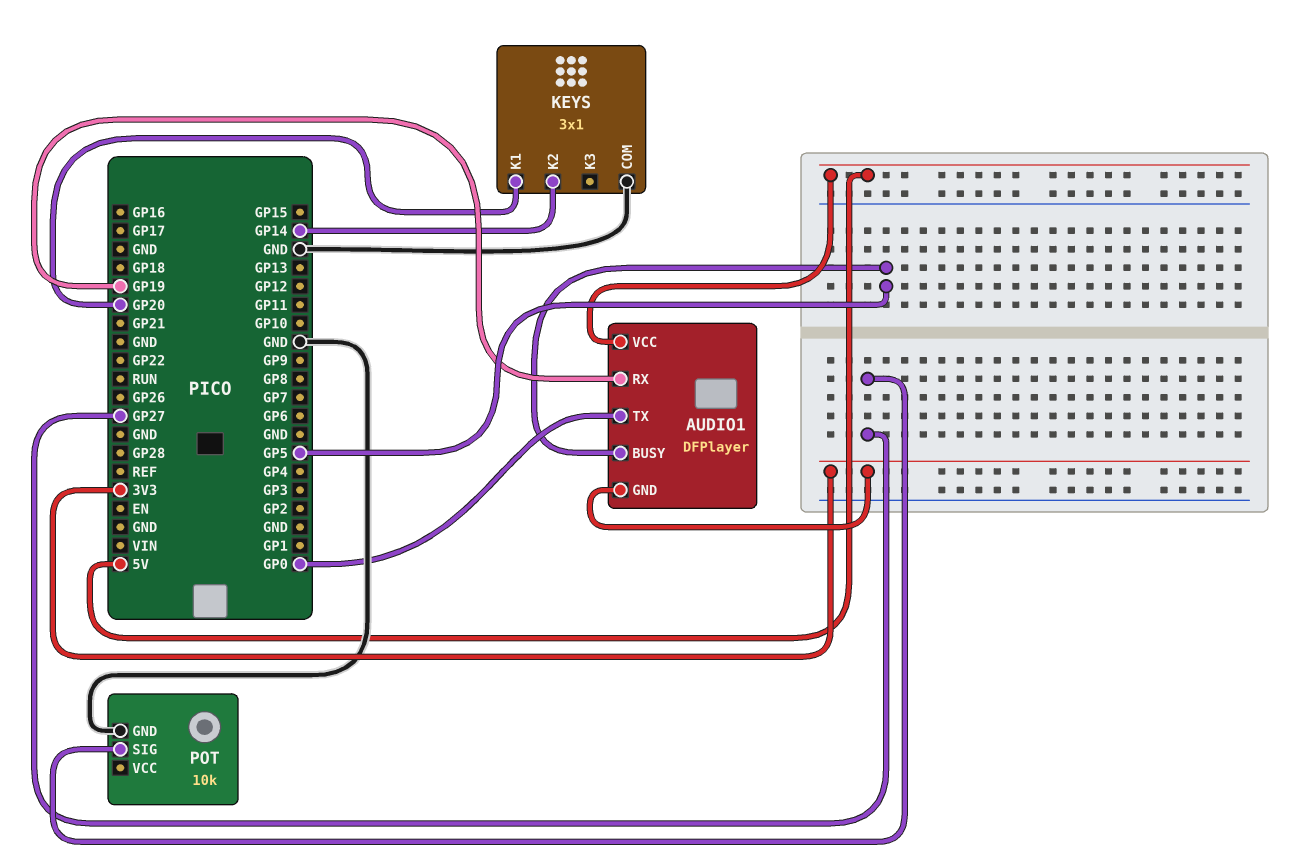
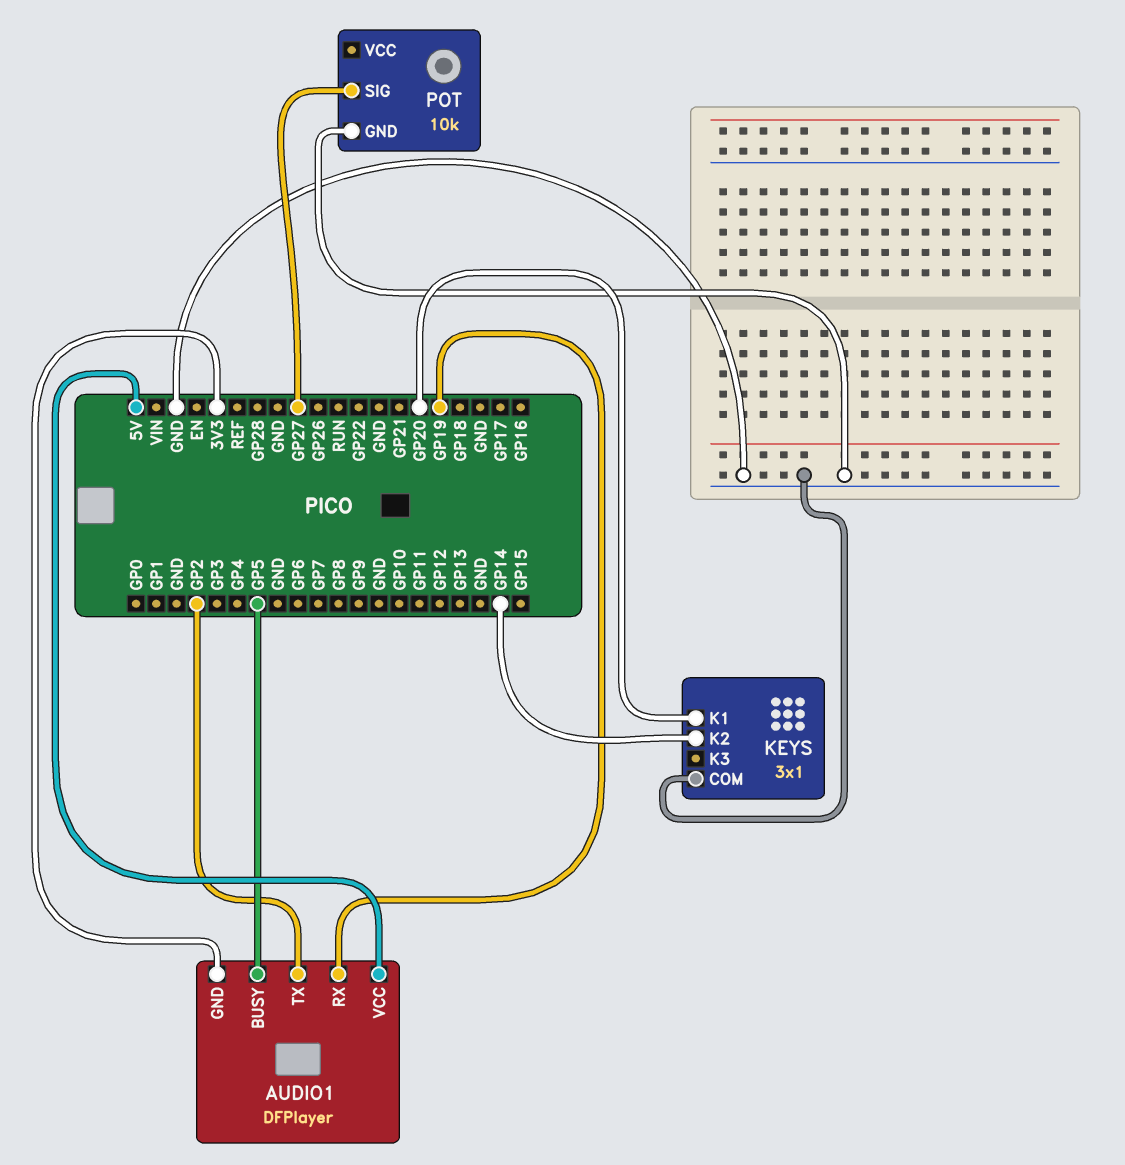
AUDIO1 pin TX: GP0 -> GP2

